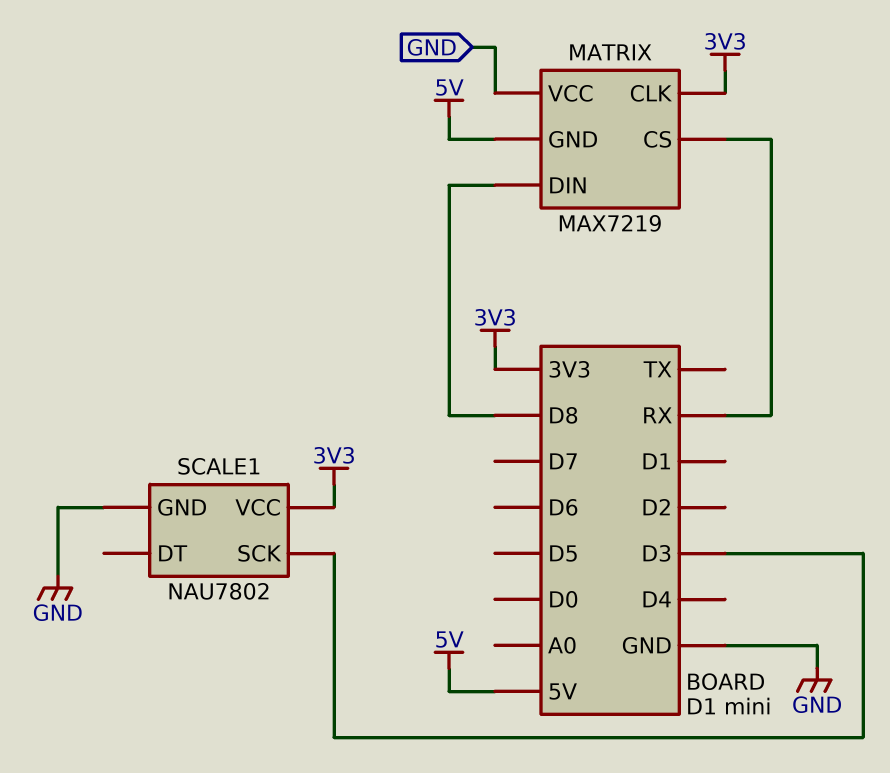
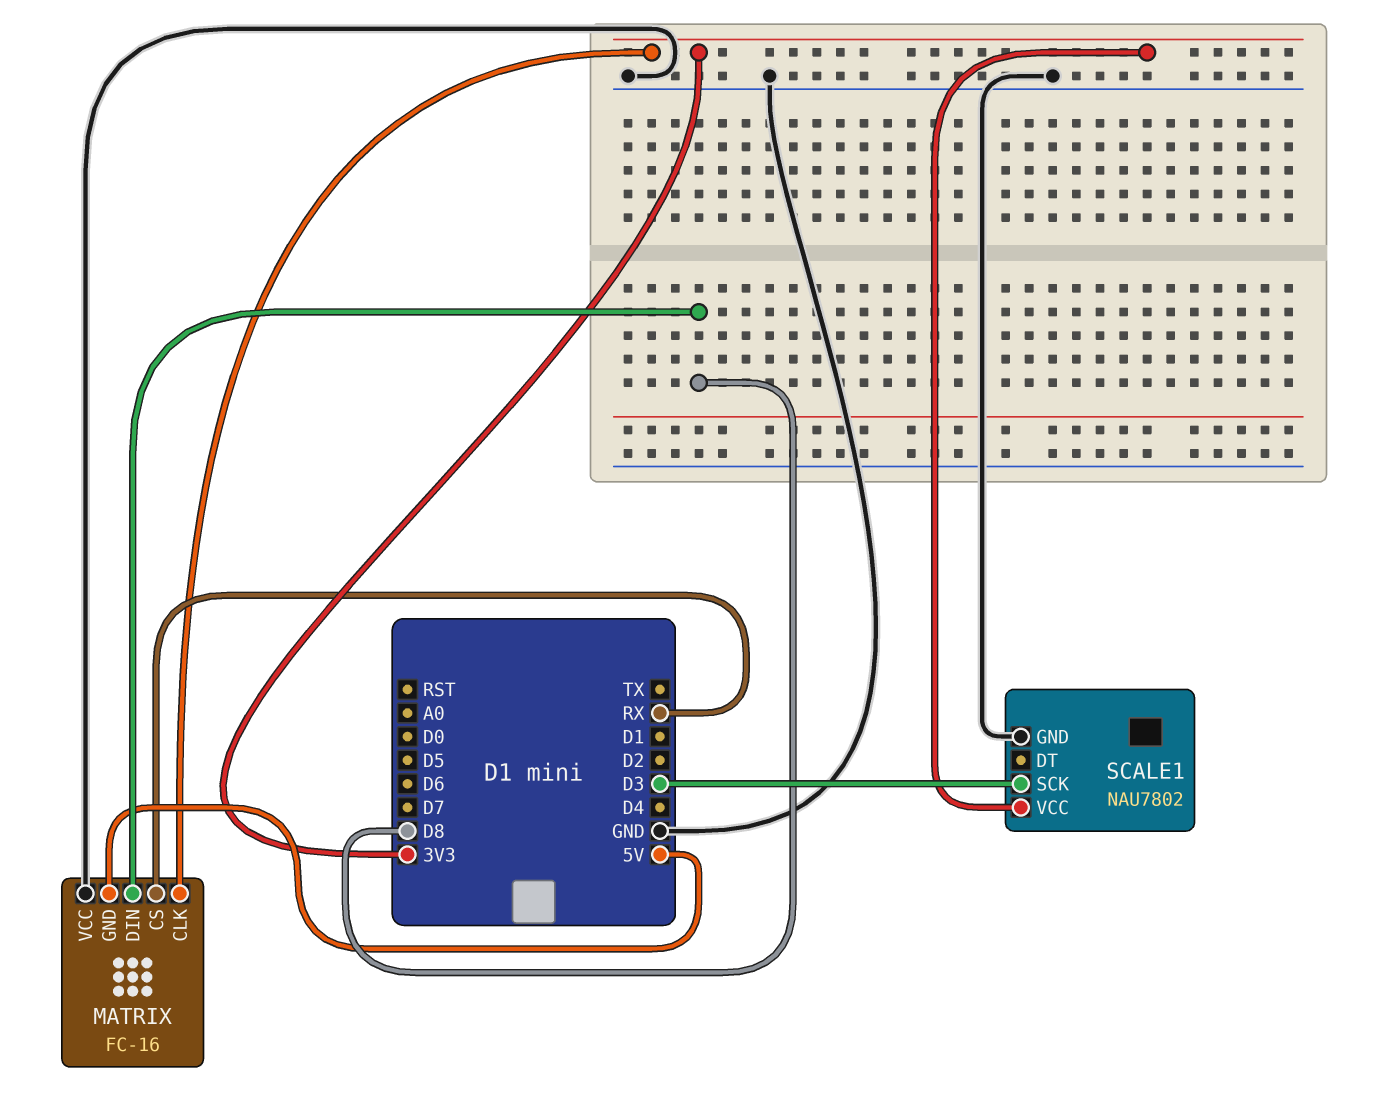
MATRIX: MAX7219 -> FC-16

